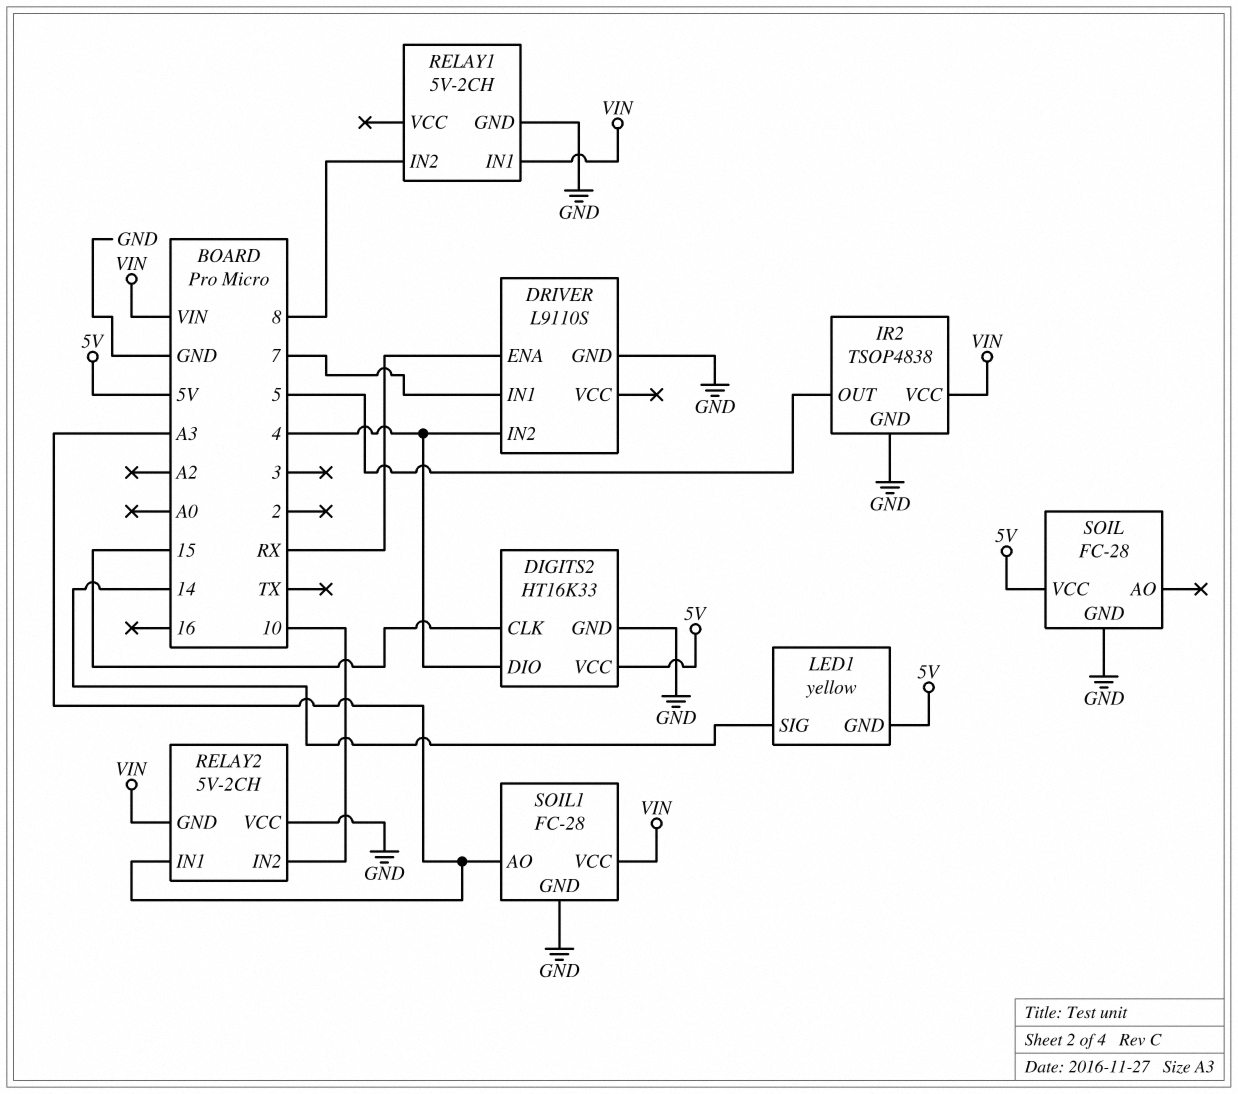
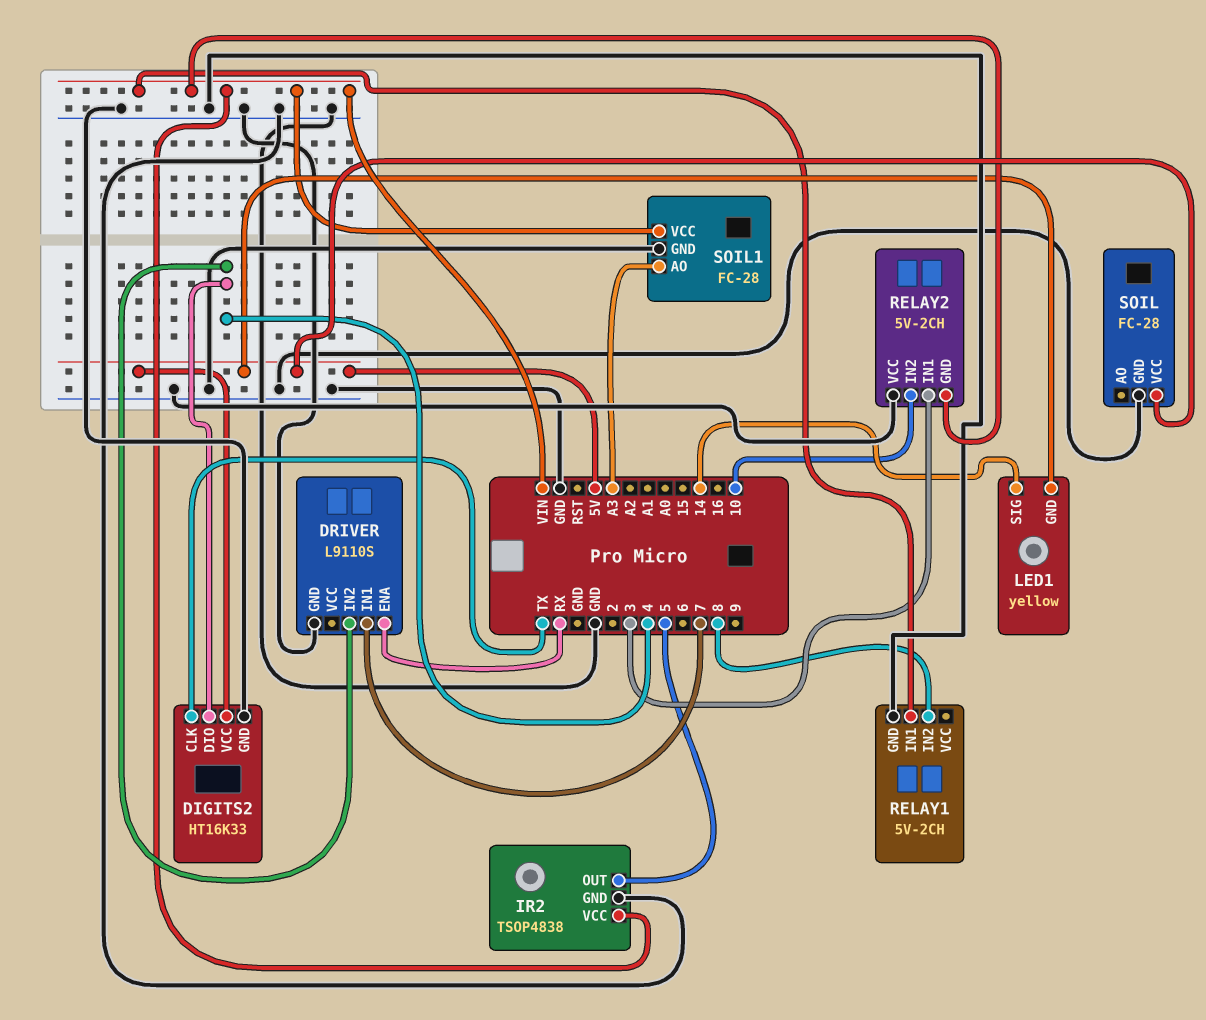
DIGITS2 pin CLK: 15 -> TX
RELAY2 pin IN1: A3 -> 3

